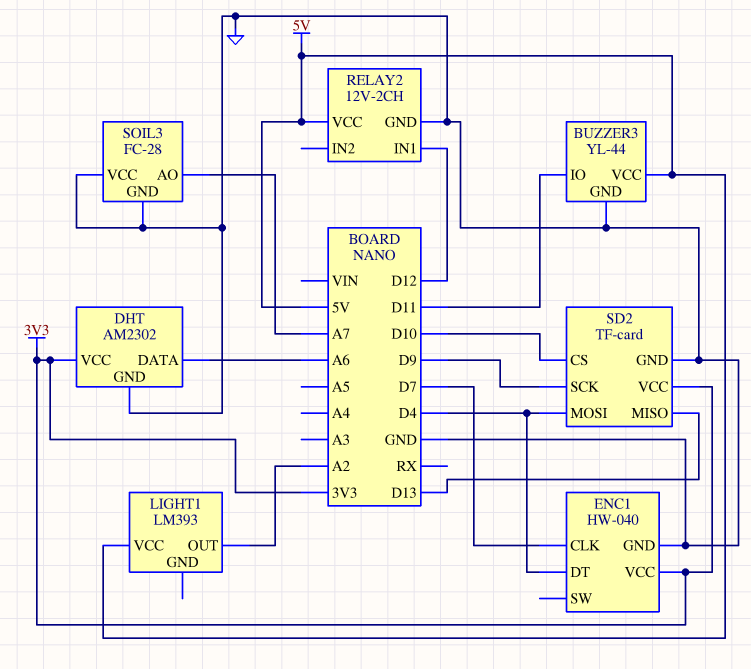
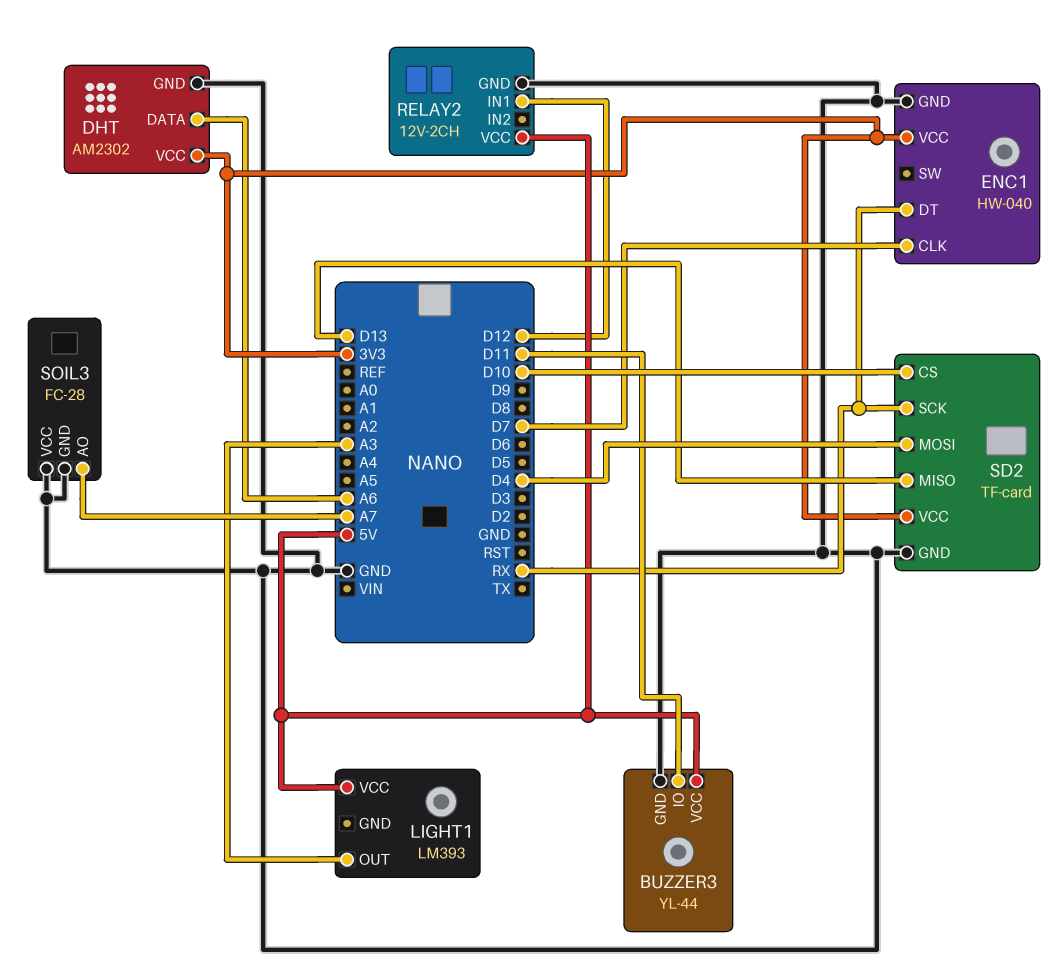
ENC1 pin DT: D4 -> RX
LIGHT1 pin OUT: A2 -> A3
SD2 pin SCK: D9 -> RX

